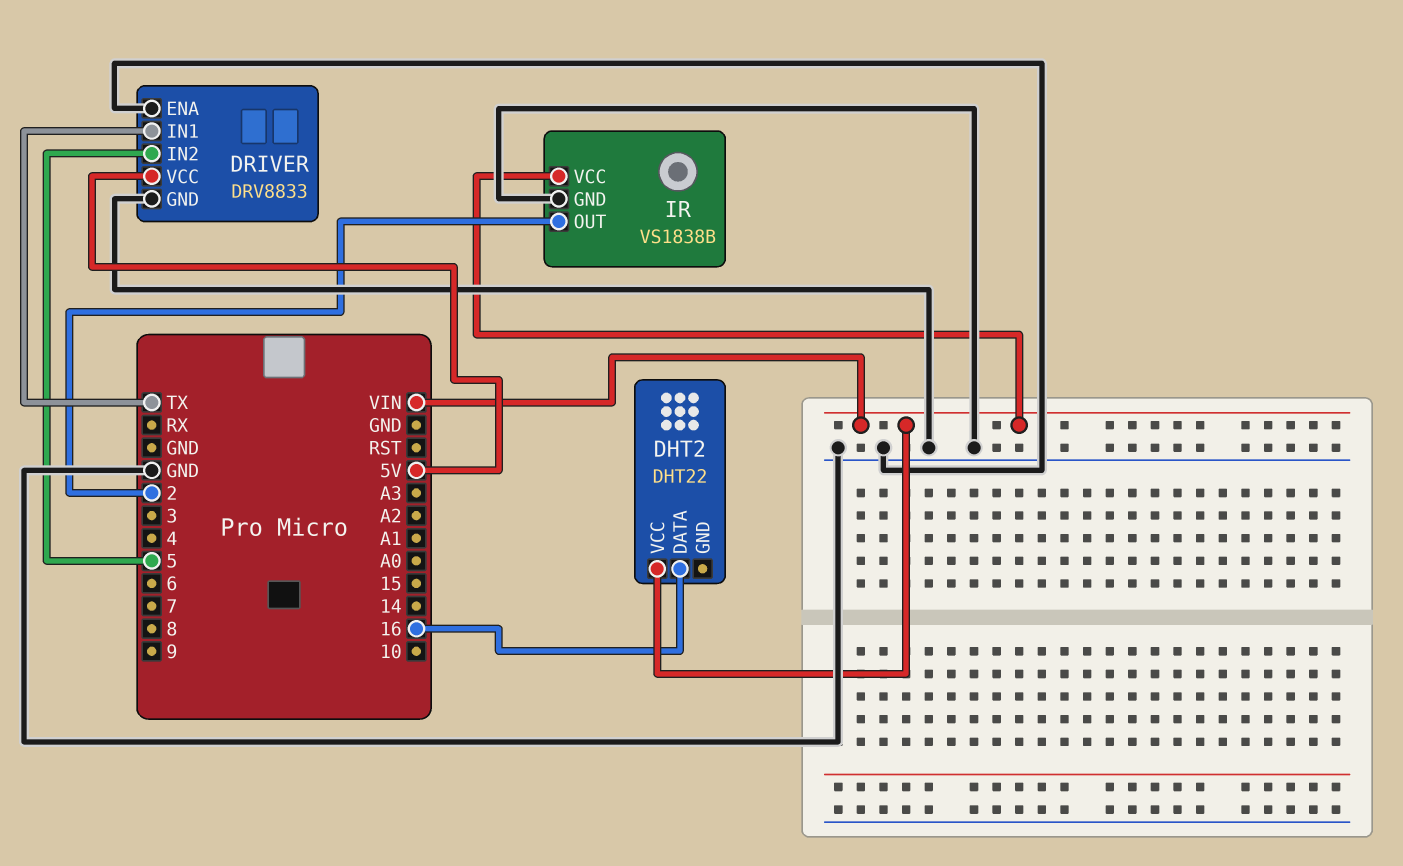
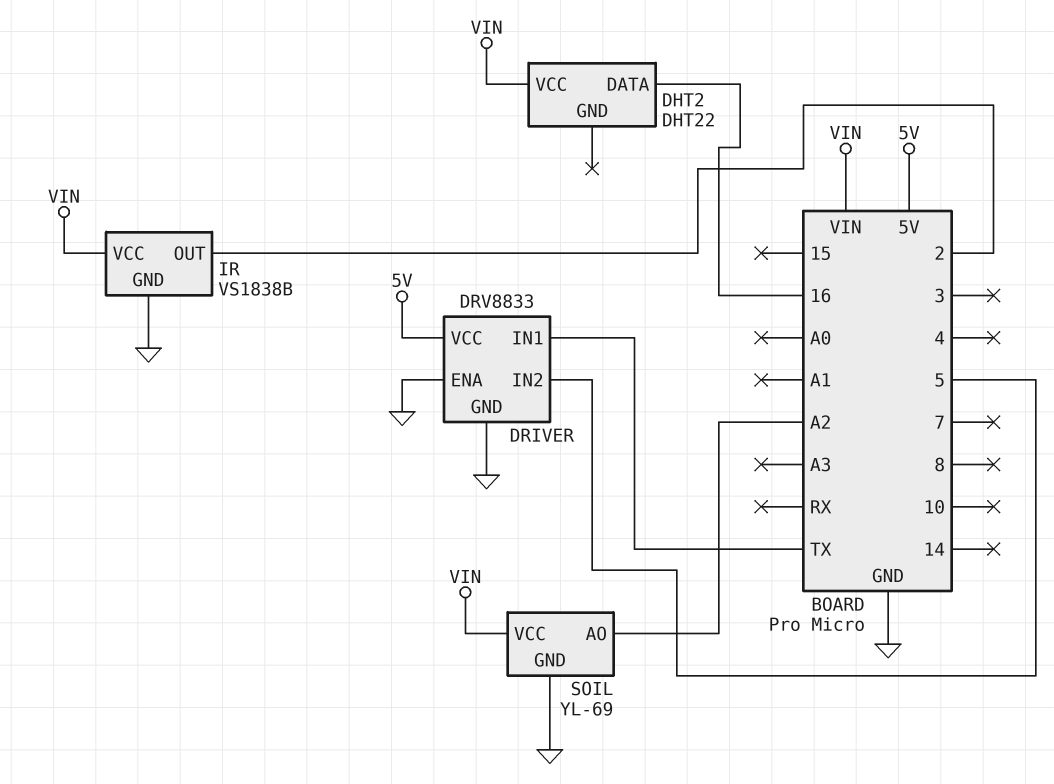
SOIL: none -> YL-69
SOIL pin AO: none -> A2
SOIL pin GND: none -> GND
SOIL pin VCC: none -> VIN

